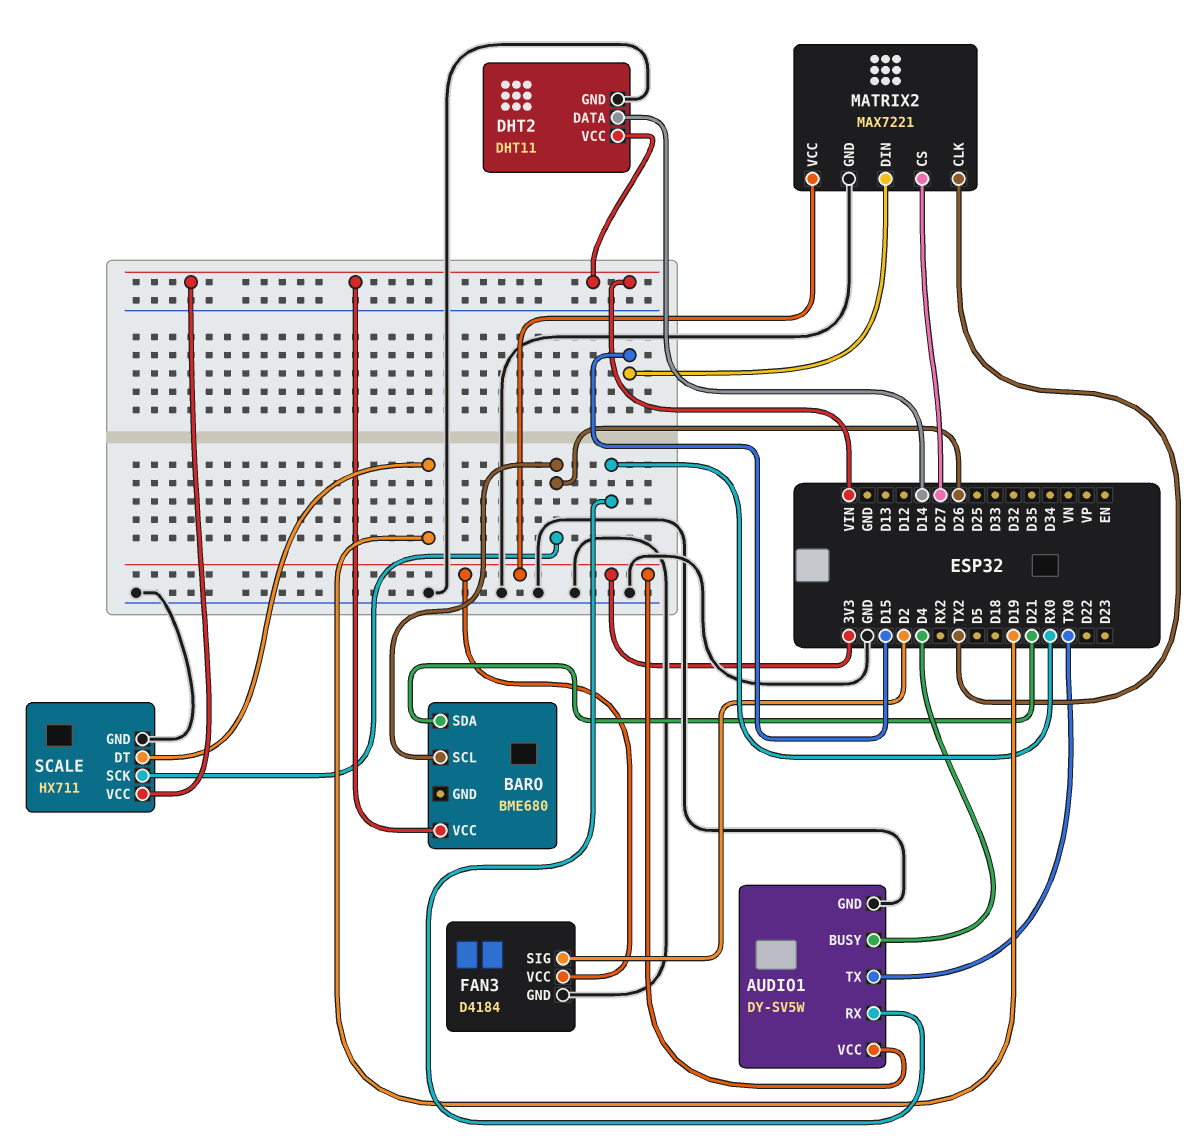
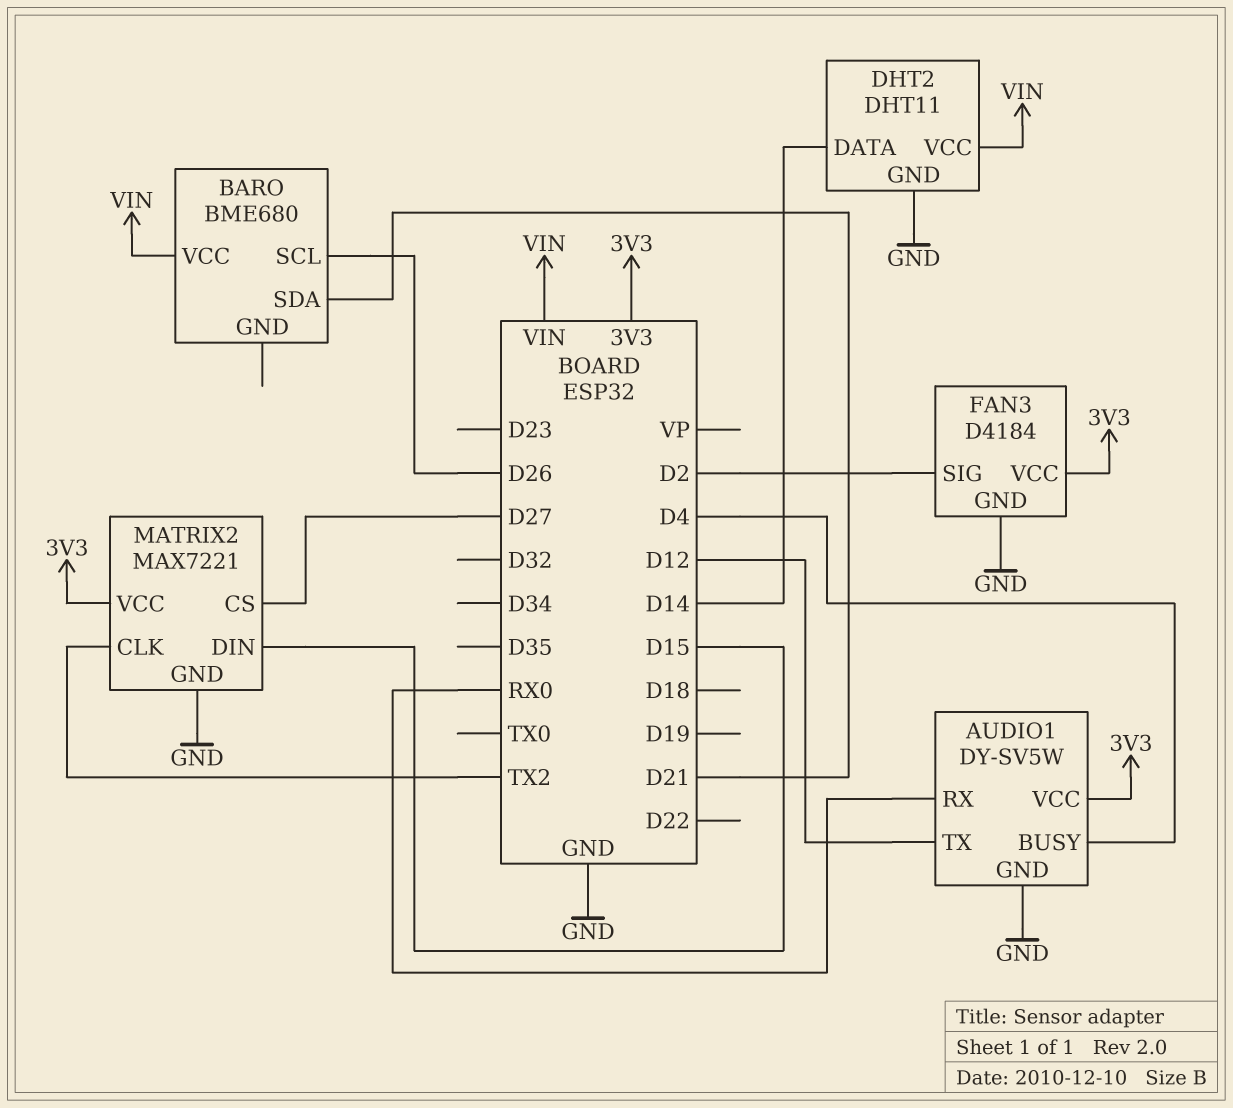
AUDIO1 pin TX: TX0 -> D12
SCALE: HX711 -> none
SCALE pin DT: D19 -> none
SCALE pin GND: GND -> none
SCALE pin SCK: D26 -> none
SCALE pin VCC: VIN -> none

